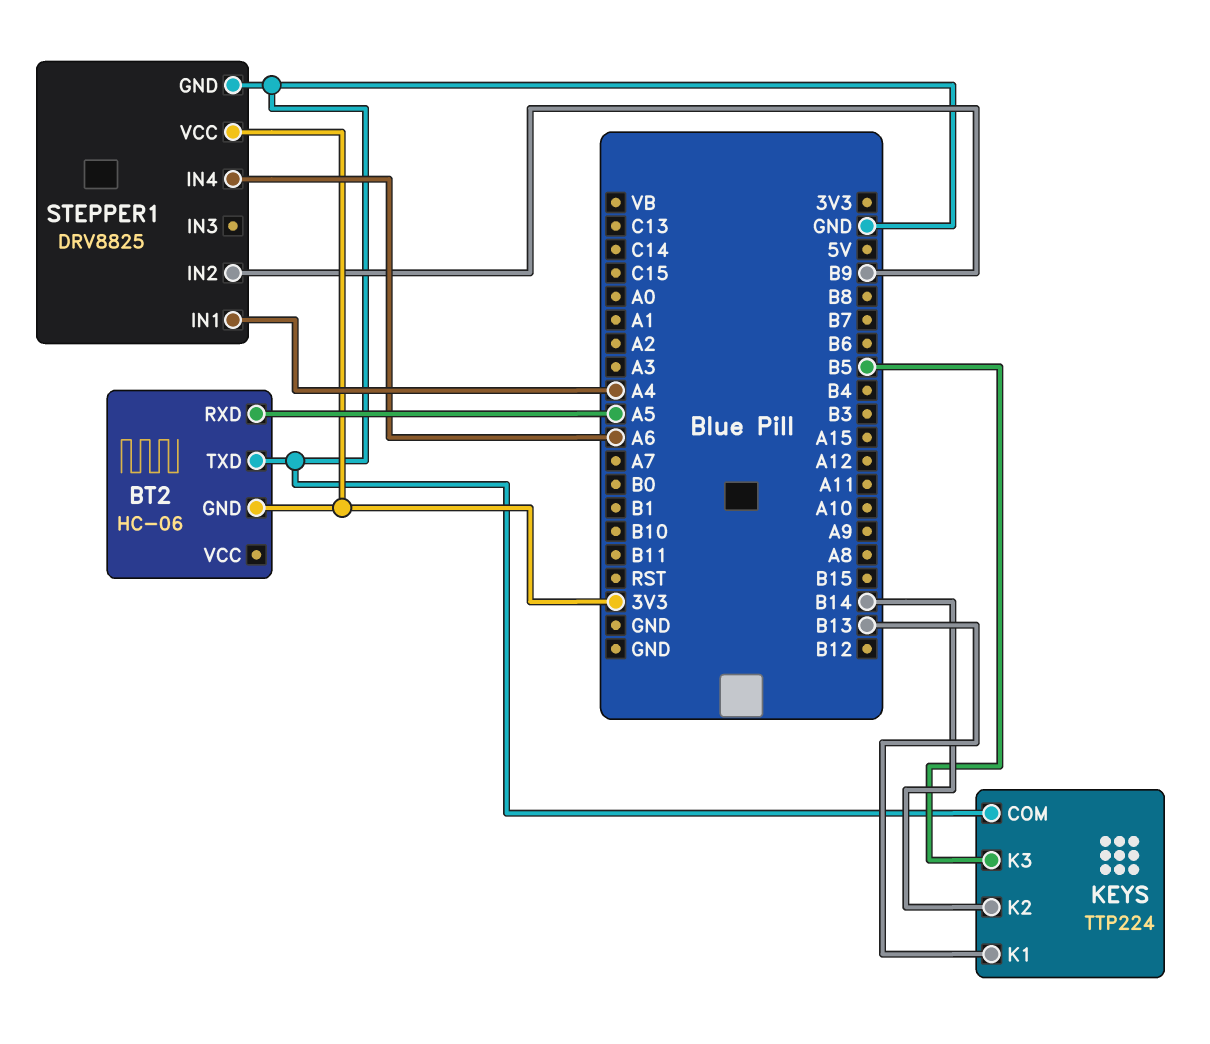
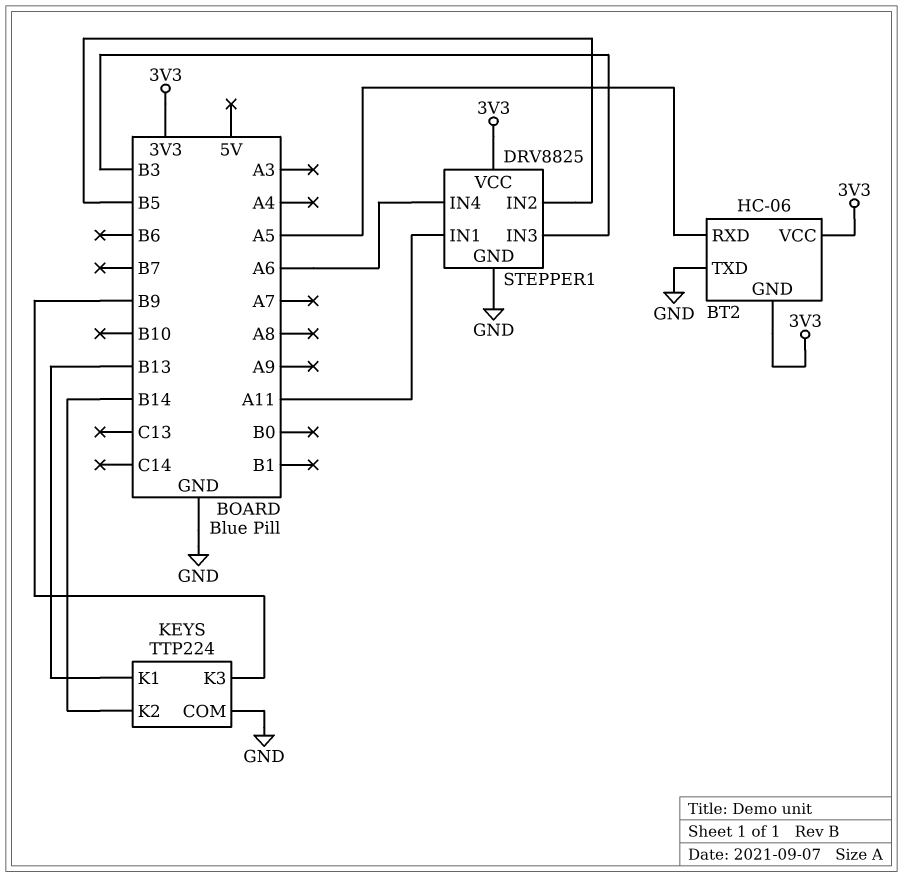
BT2 pin VCC: none -> 3V3
KEYS pin K3: B5 -> B9
STEPPER1 pin IN1: A4 -> A11
STEPPER1 pin IN2: B9 -> B5
STEPPER1 pin IN3: none -> B3

